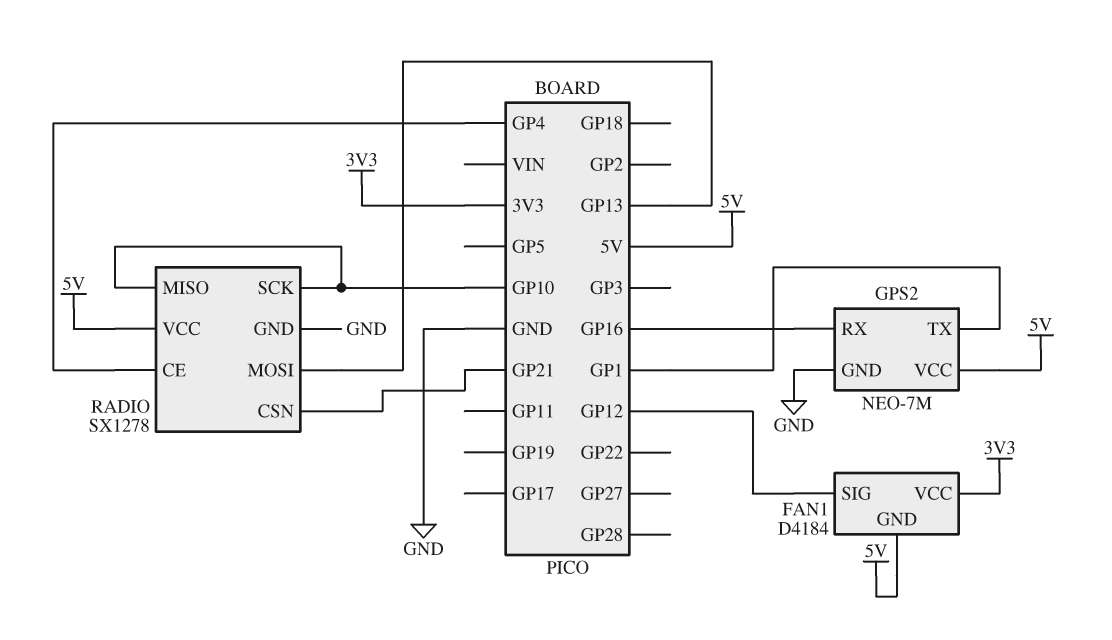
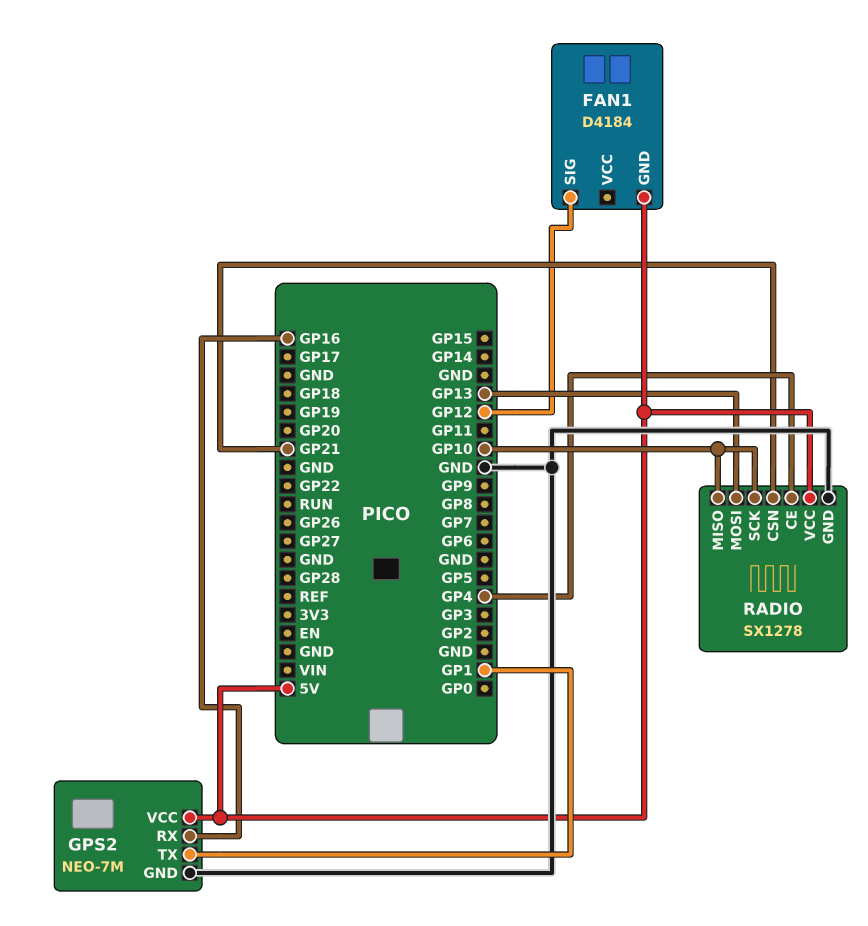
FAN1 pin VCC: 3V3 -> none

